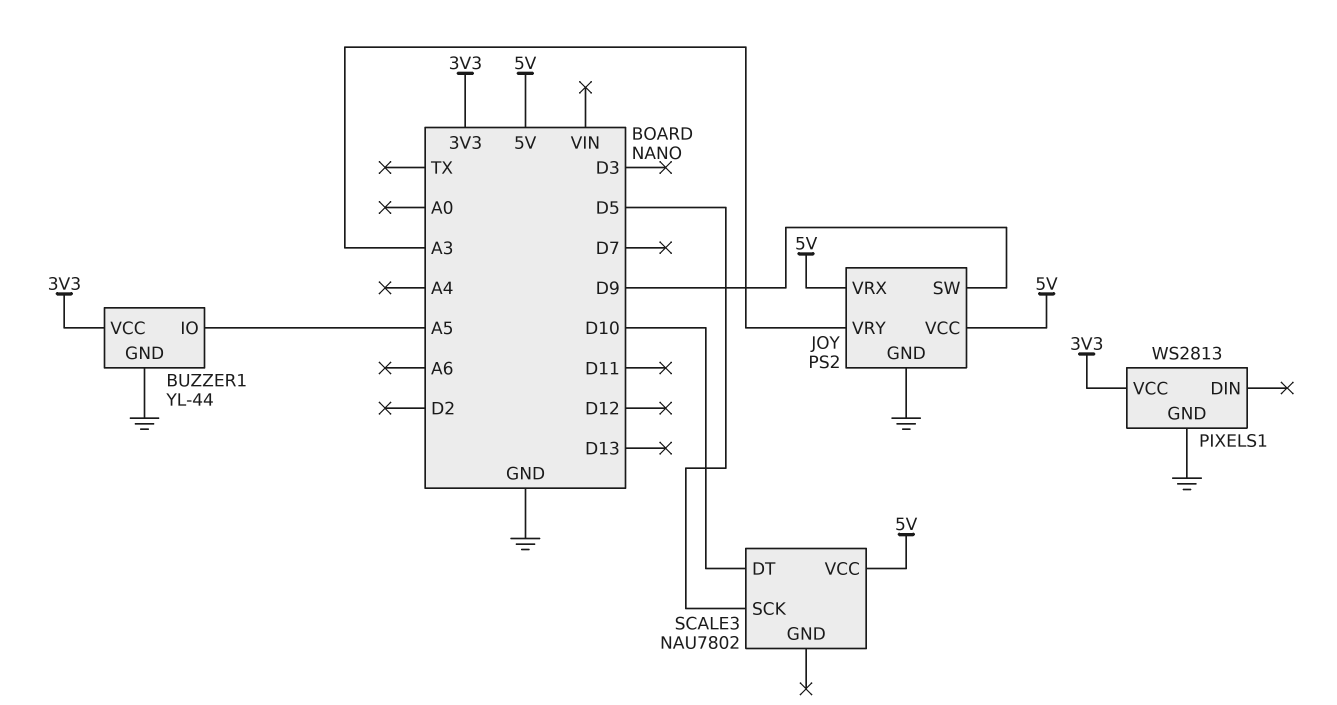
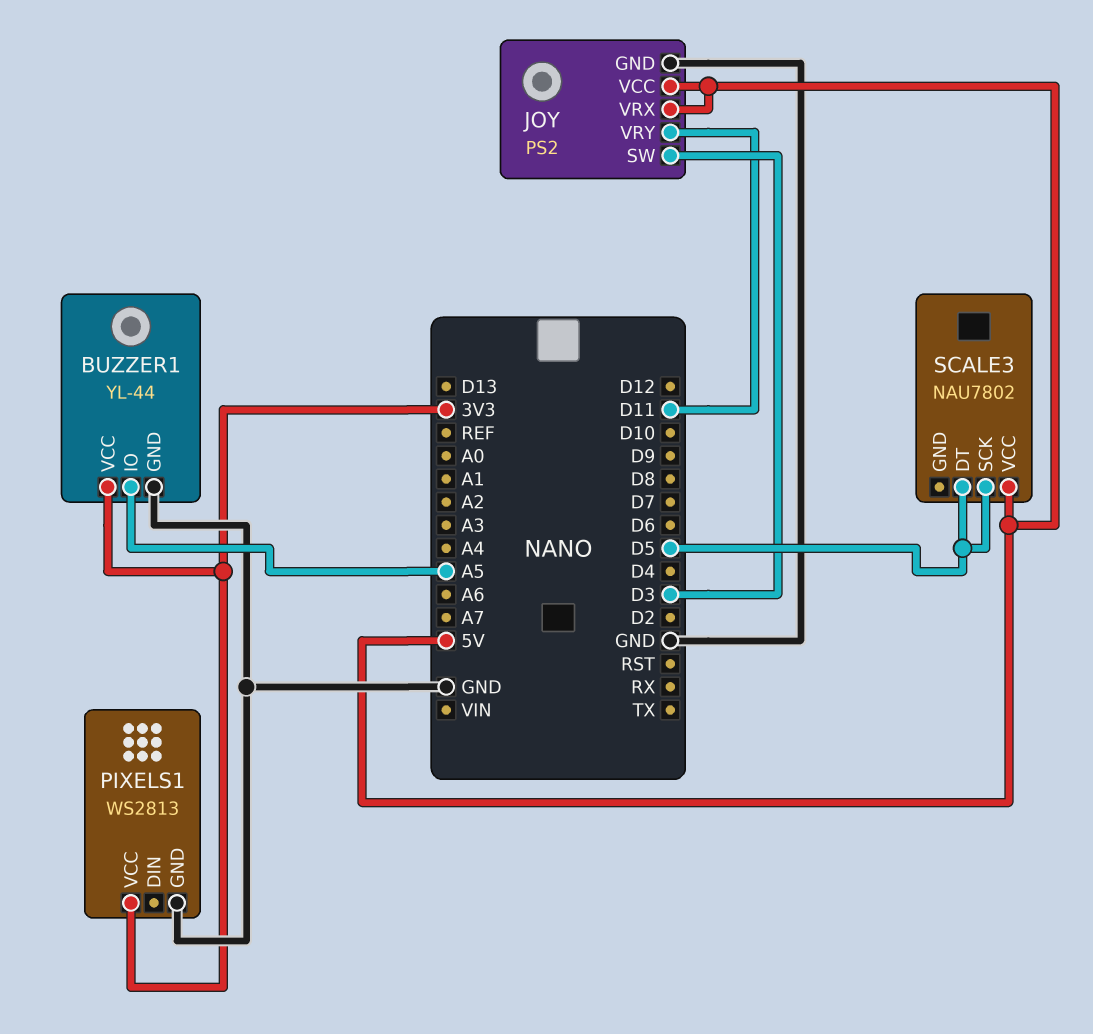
JOY pin SW: D9 -> D3
JOY pin VRY: A3 -> D11
SCALE3 pin DT: D10 -> D5

